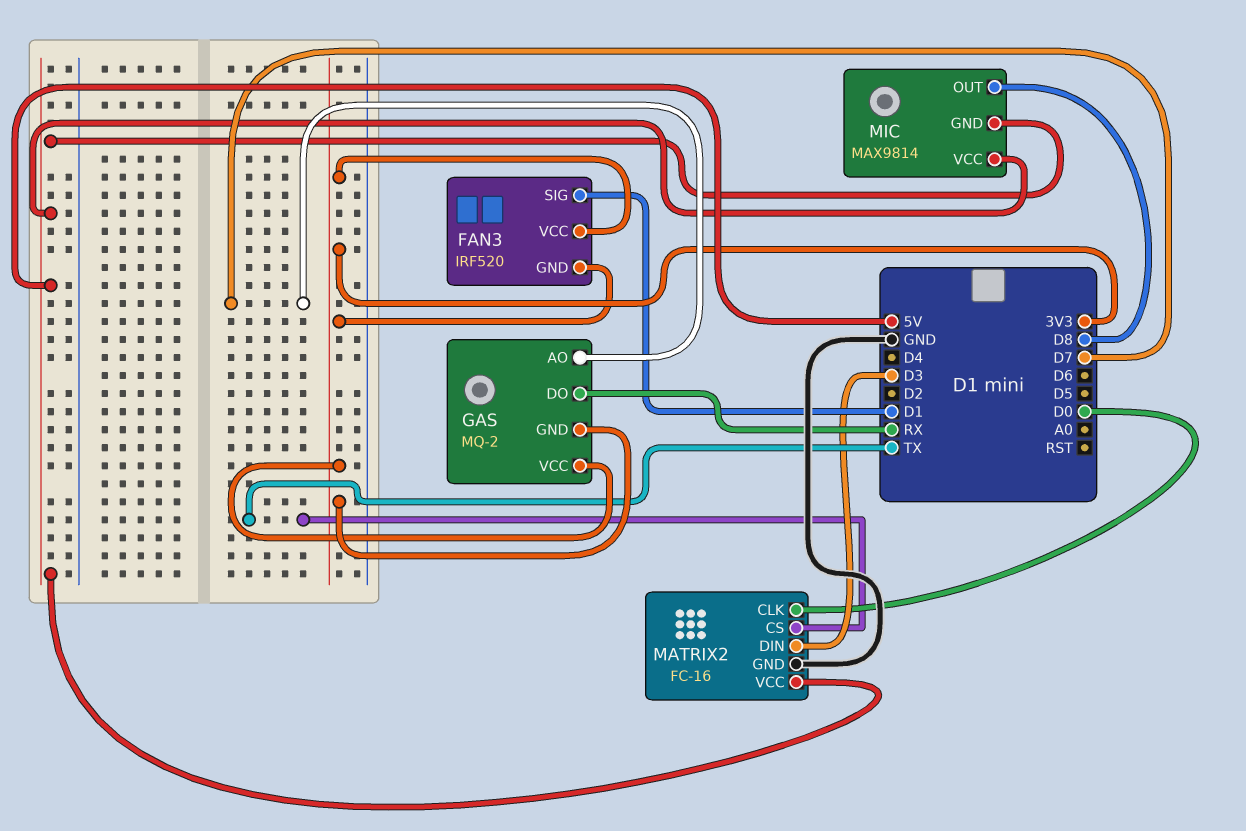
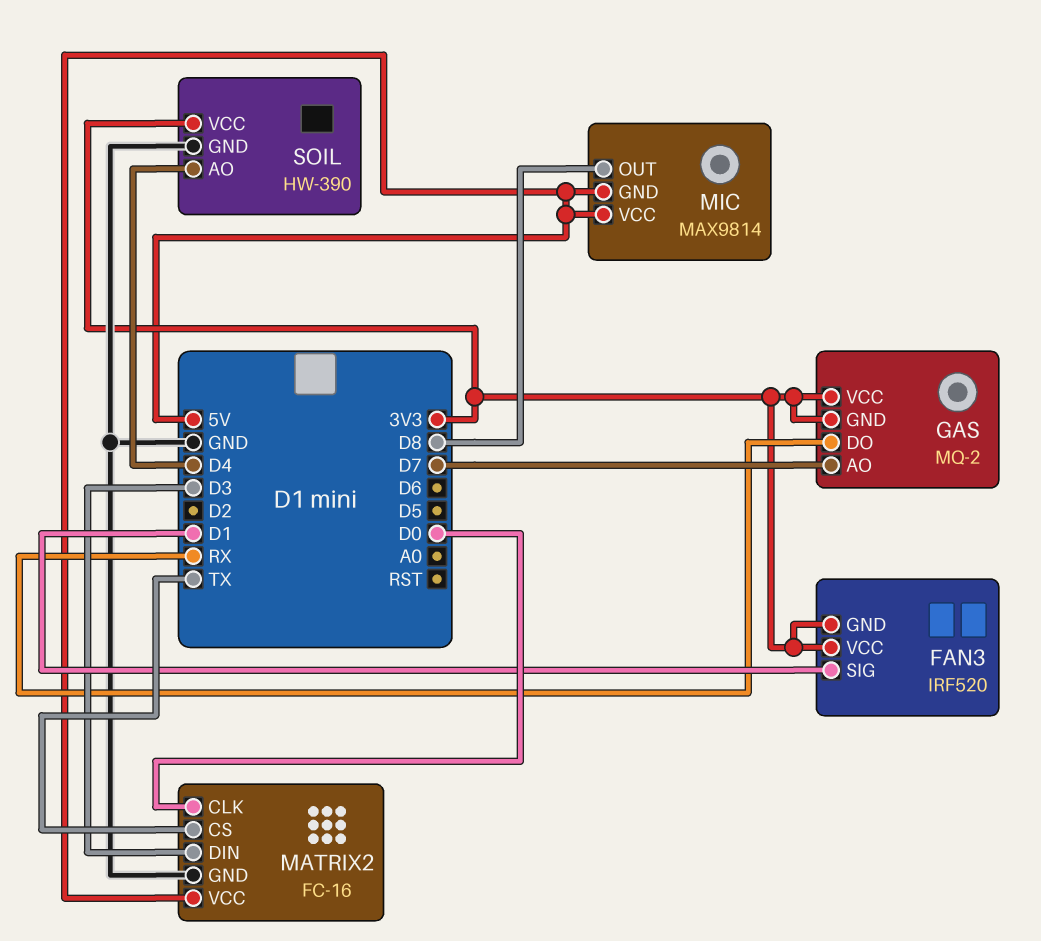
SOIL: none -> HW-390
SOIL pin AO: none -> D4
SOIL pin GND: none -> GND
SOIL pin VCC: none -> 3V3

